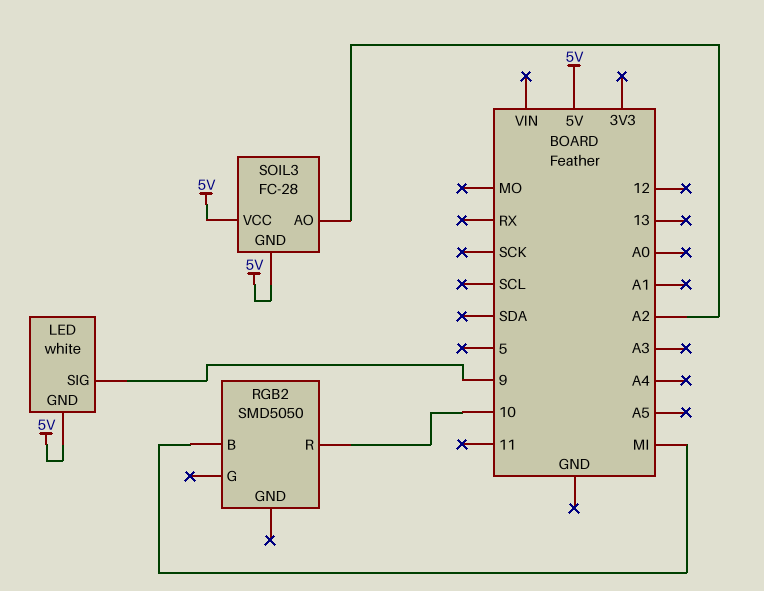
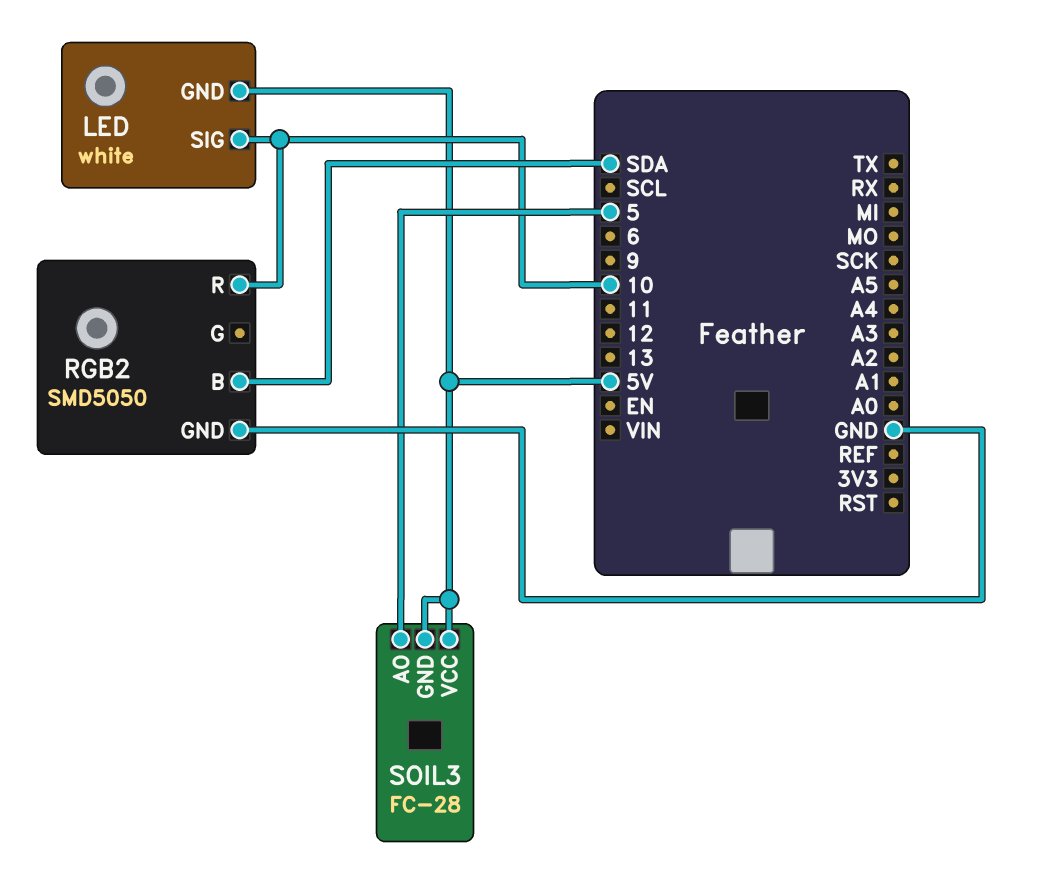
LED pin SIG: 9 -> 10
RGB2 pin B: MI -> SDA
RGB2 pin GND: none -> GND
SOIL3 pin AO: A2 -> 5

